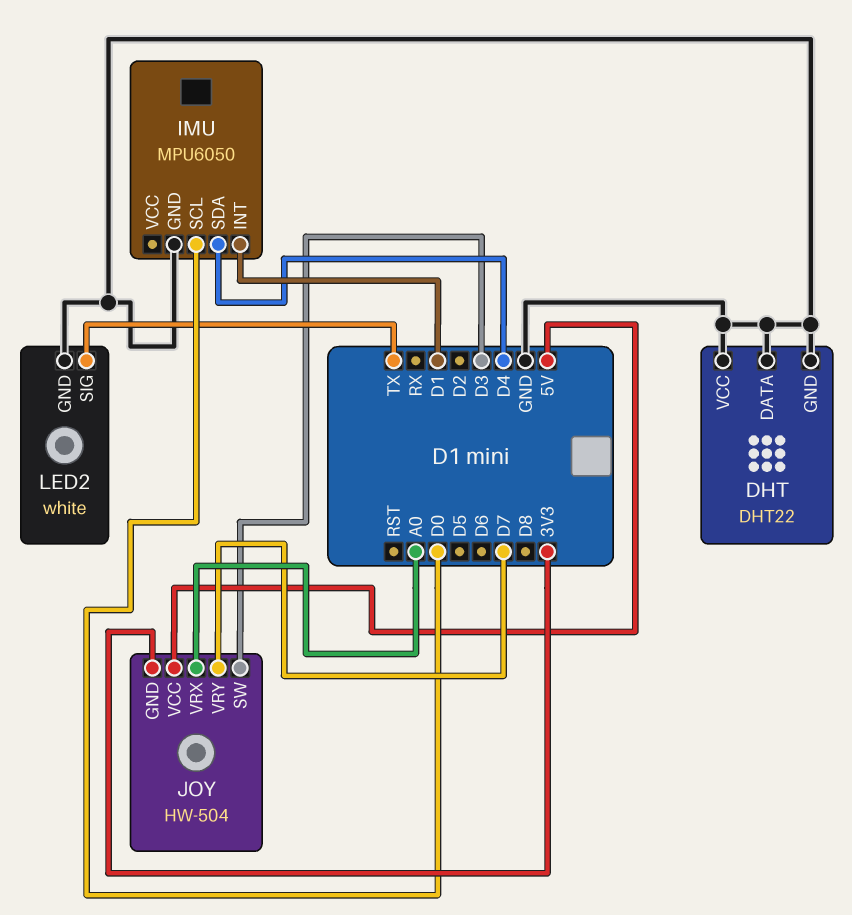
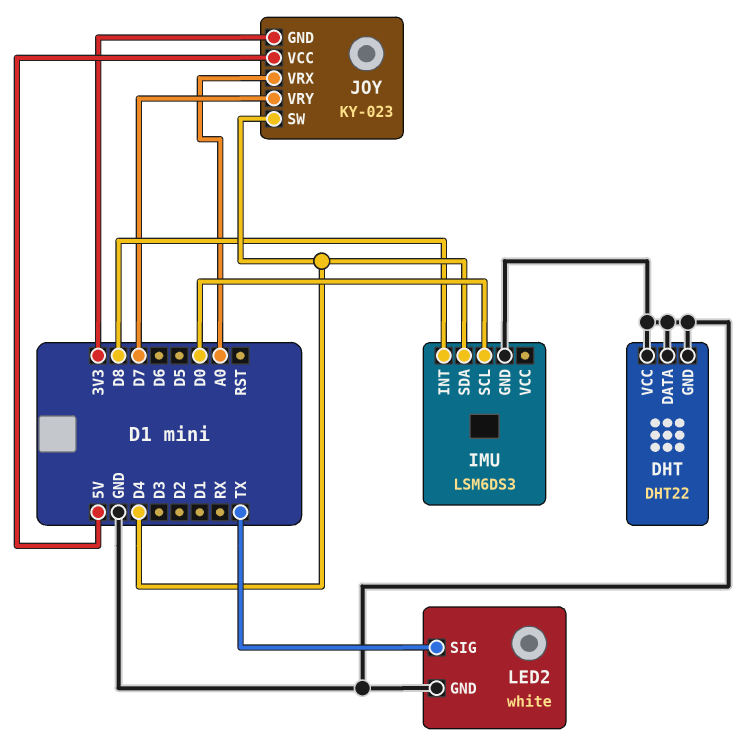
IMU: MPU6050 -> LSM6DS3
IMU pin INT: D1 -> D8
JOY: HW-504 -> KY-023
JOY pin SW: D3 -> D4

